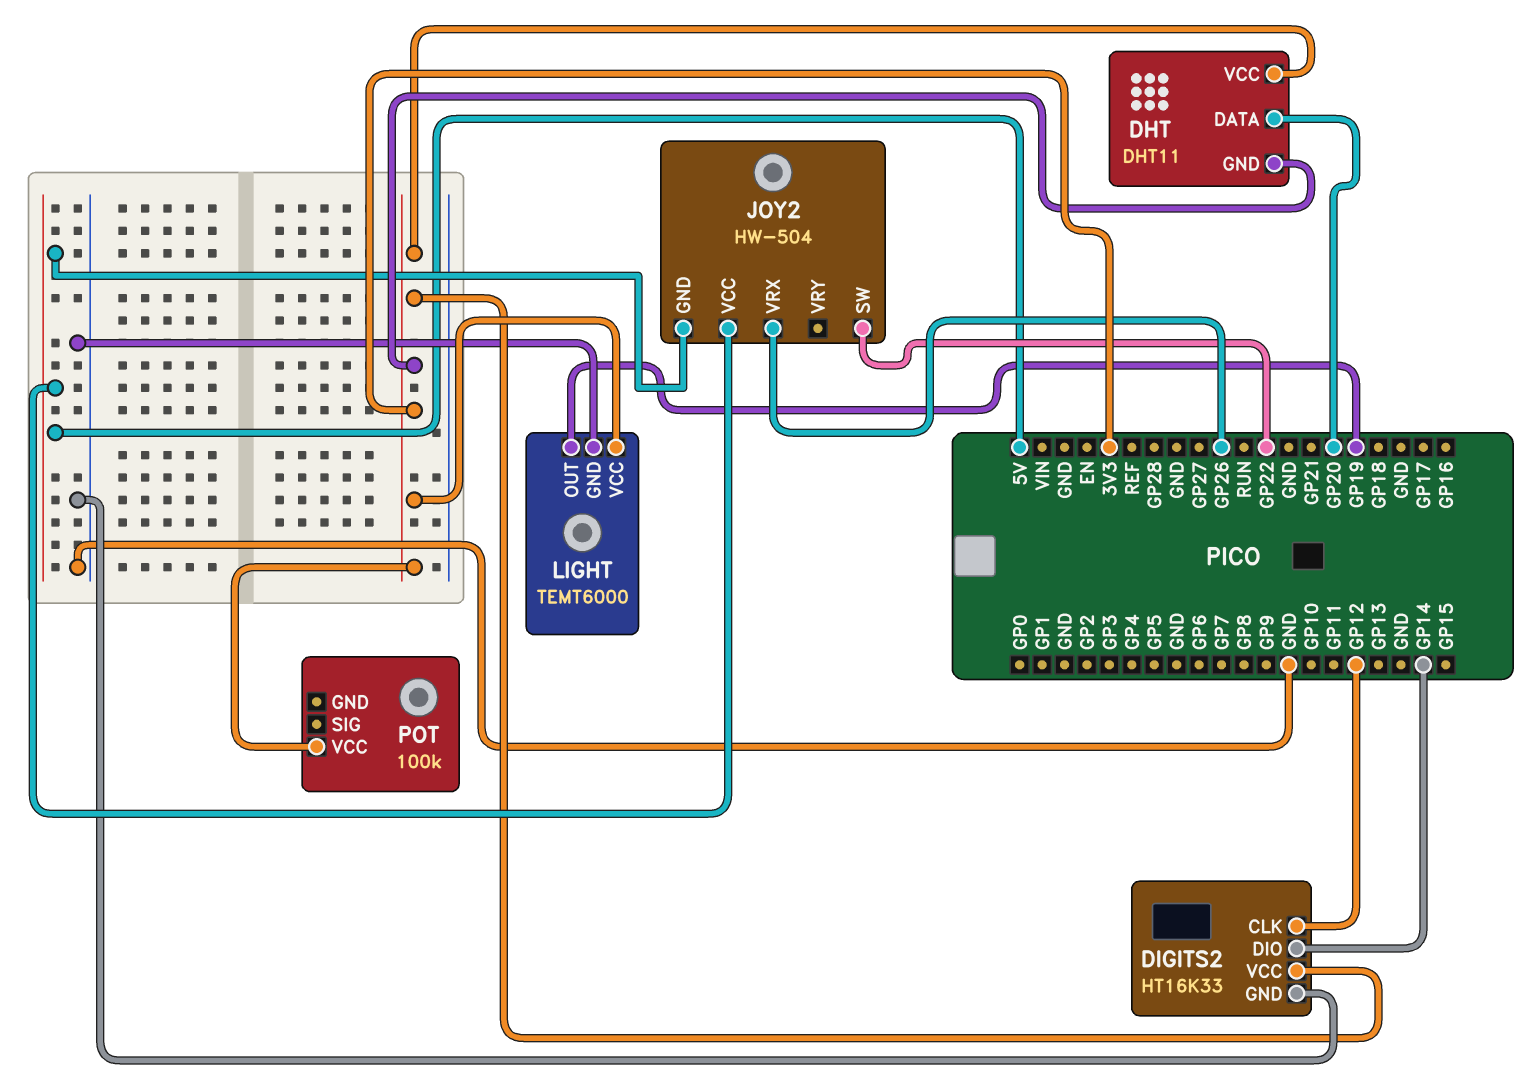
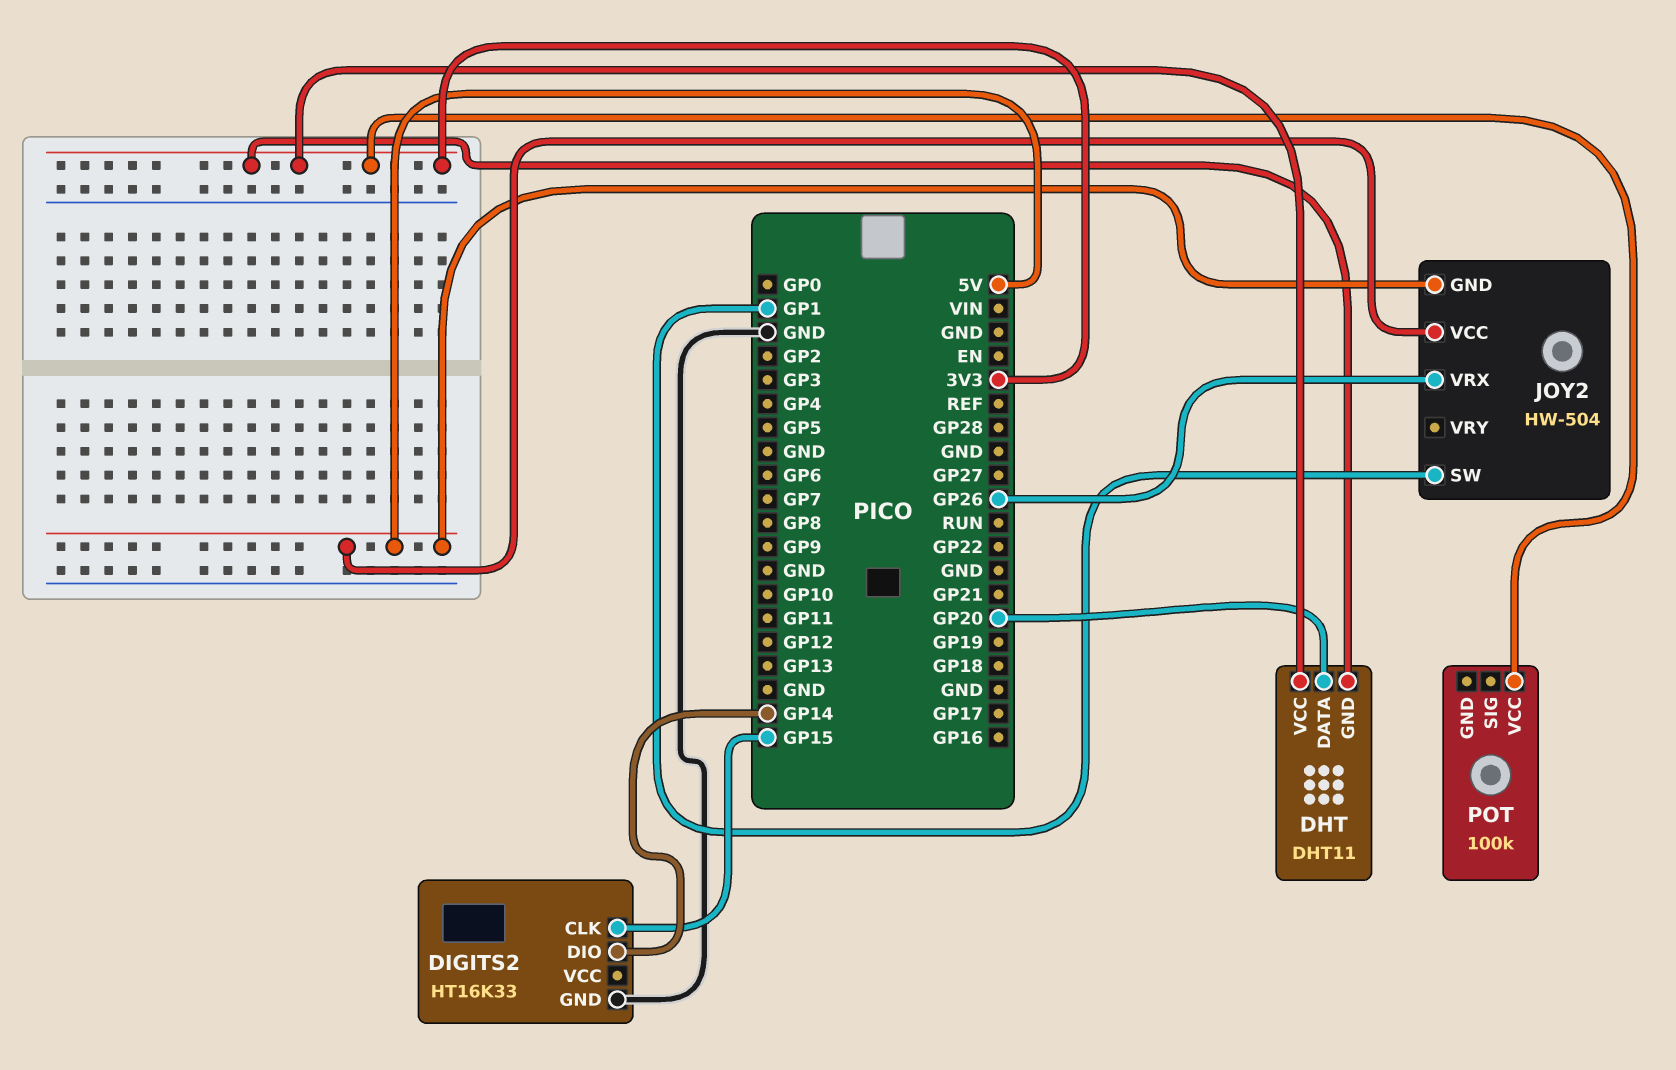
DIGITS2 pin CLK: GP12 -> GP15
DIGITS2 pin VCC: 3V3 -> none
JOY2 pin SW: GP22 -> GP1
LIGHT: TEMT6000 -> none
LIGHT pin GND: GND -> none
LIGHT pin OUT: GP19 -> none
LIGHT pin VCC: 3V3 -> none

